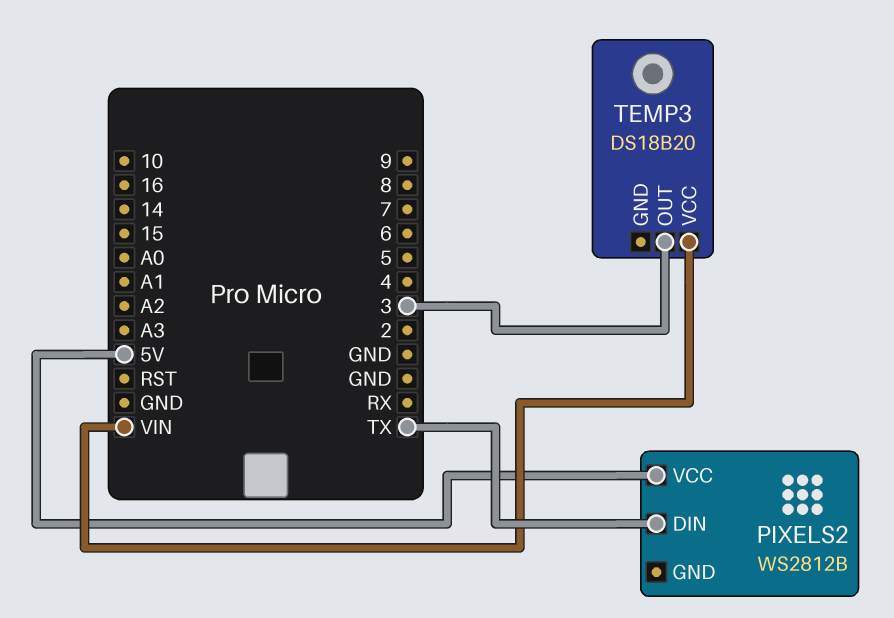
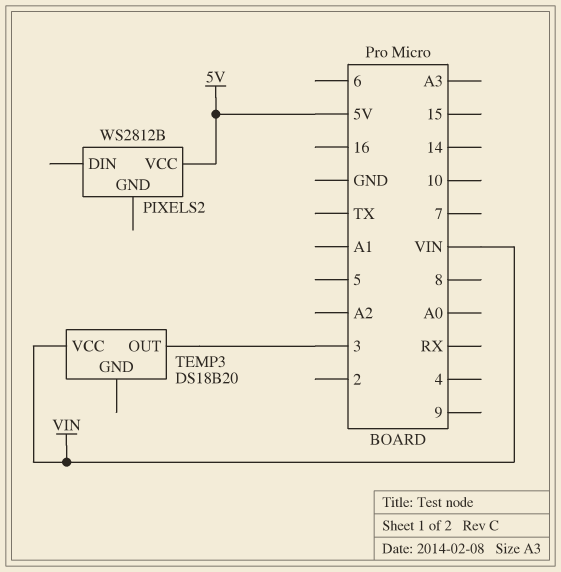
PIXELS2 pin DIN: TX -> none

